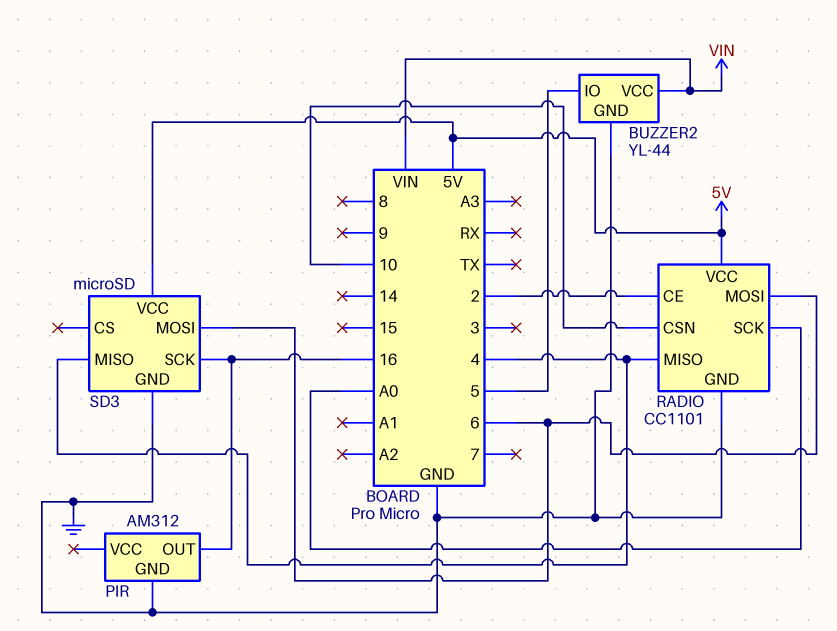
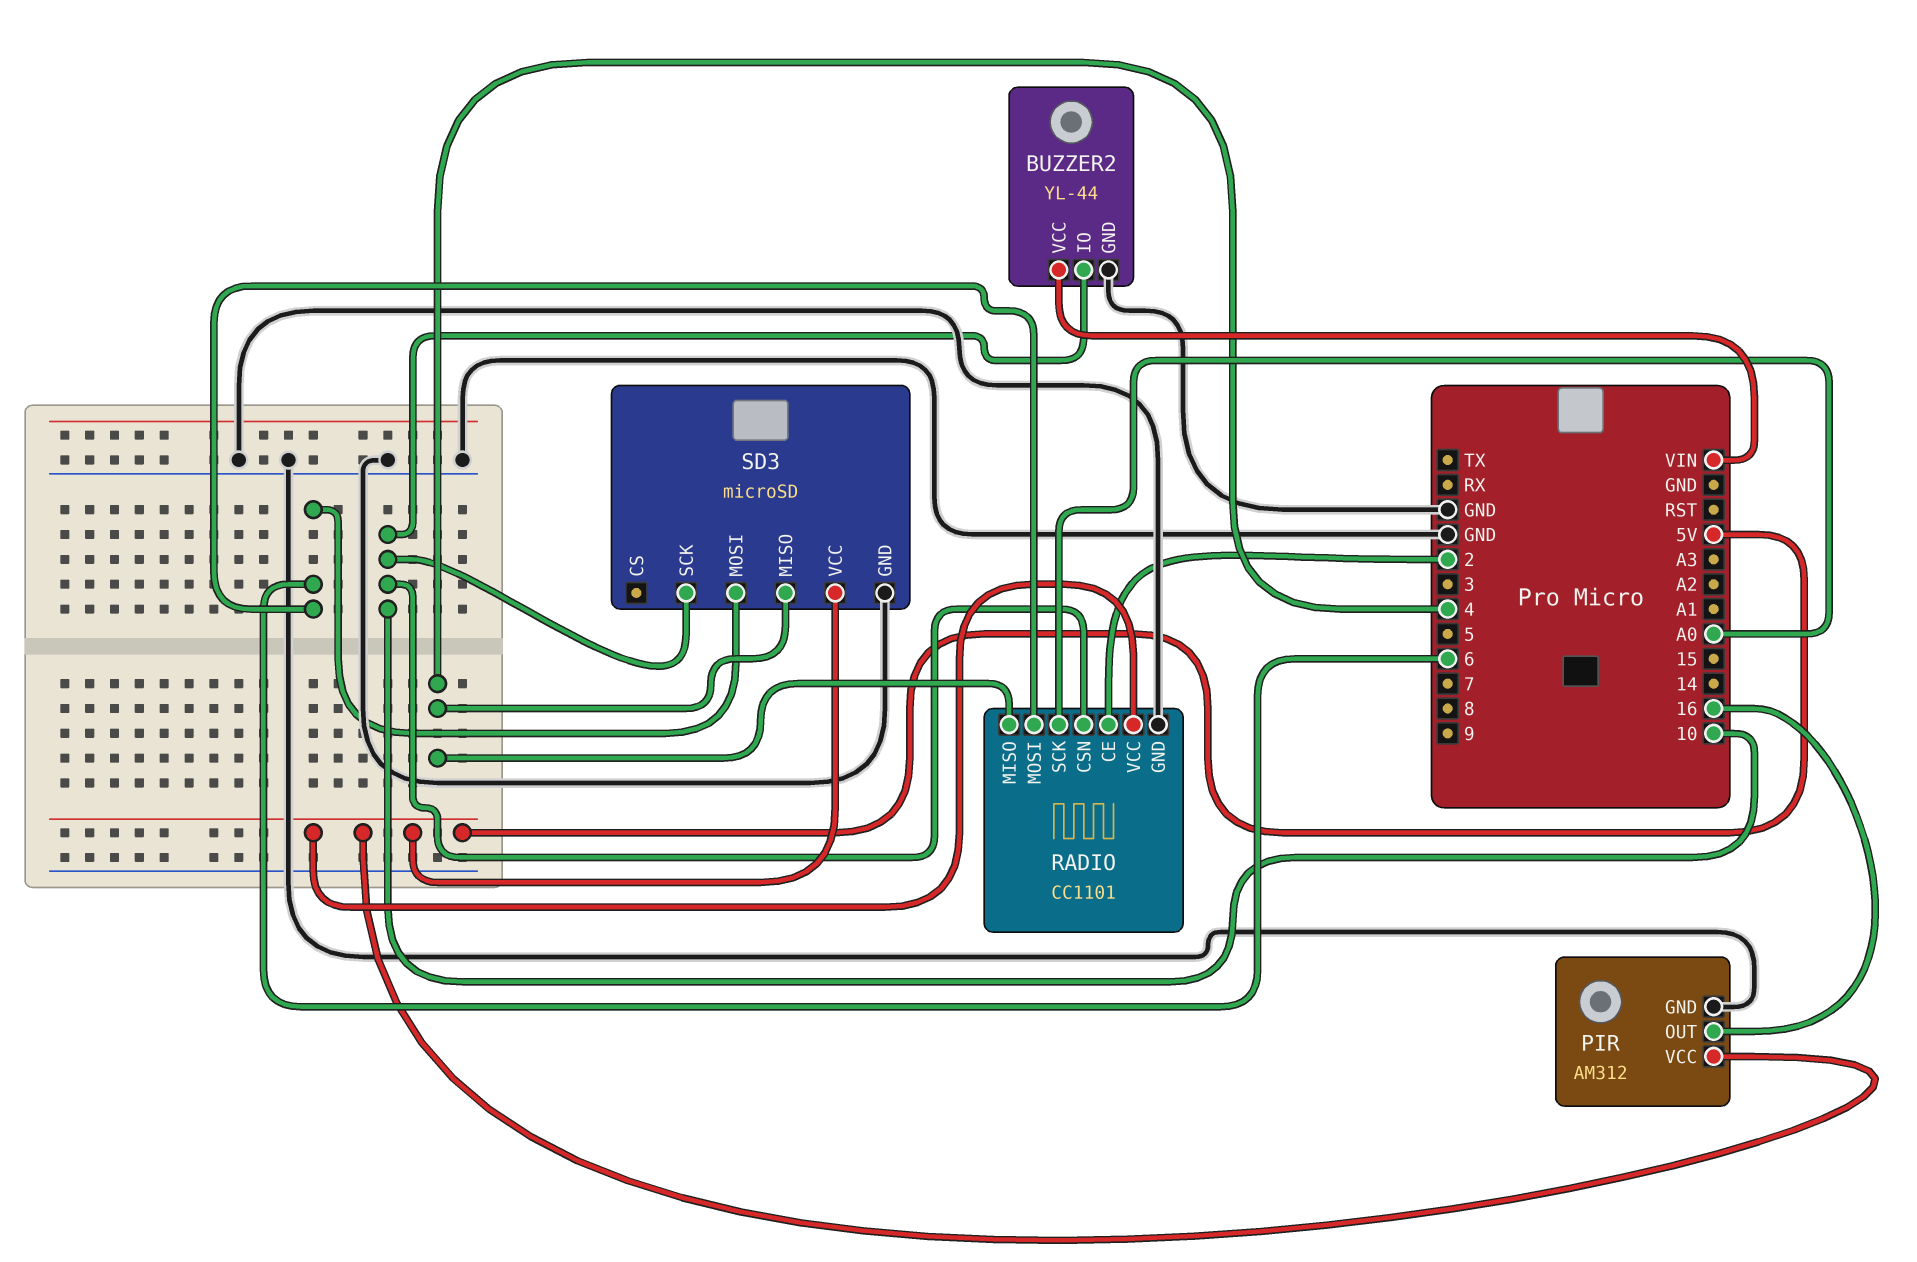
BUZZER2 pin IO: 5 -> 10
PIR pin VCC: none -> 5V
SD3 pin SCK: 16 -> 10

